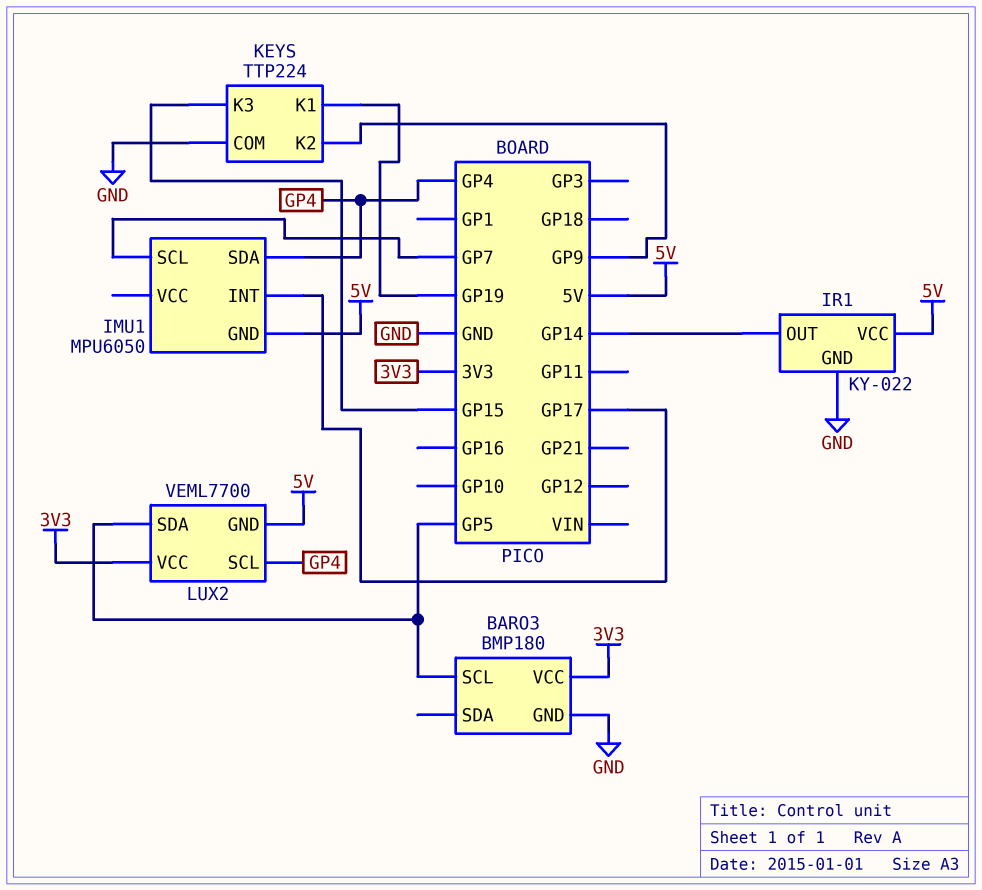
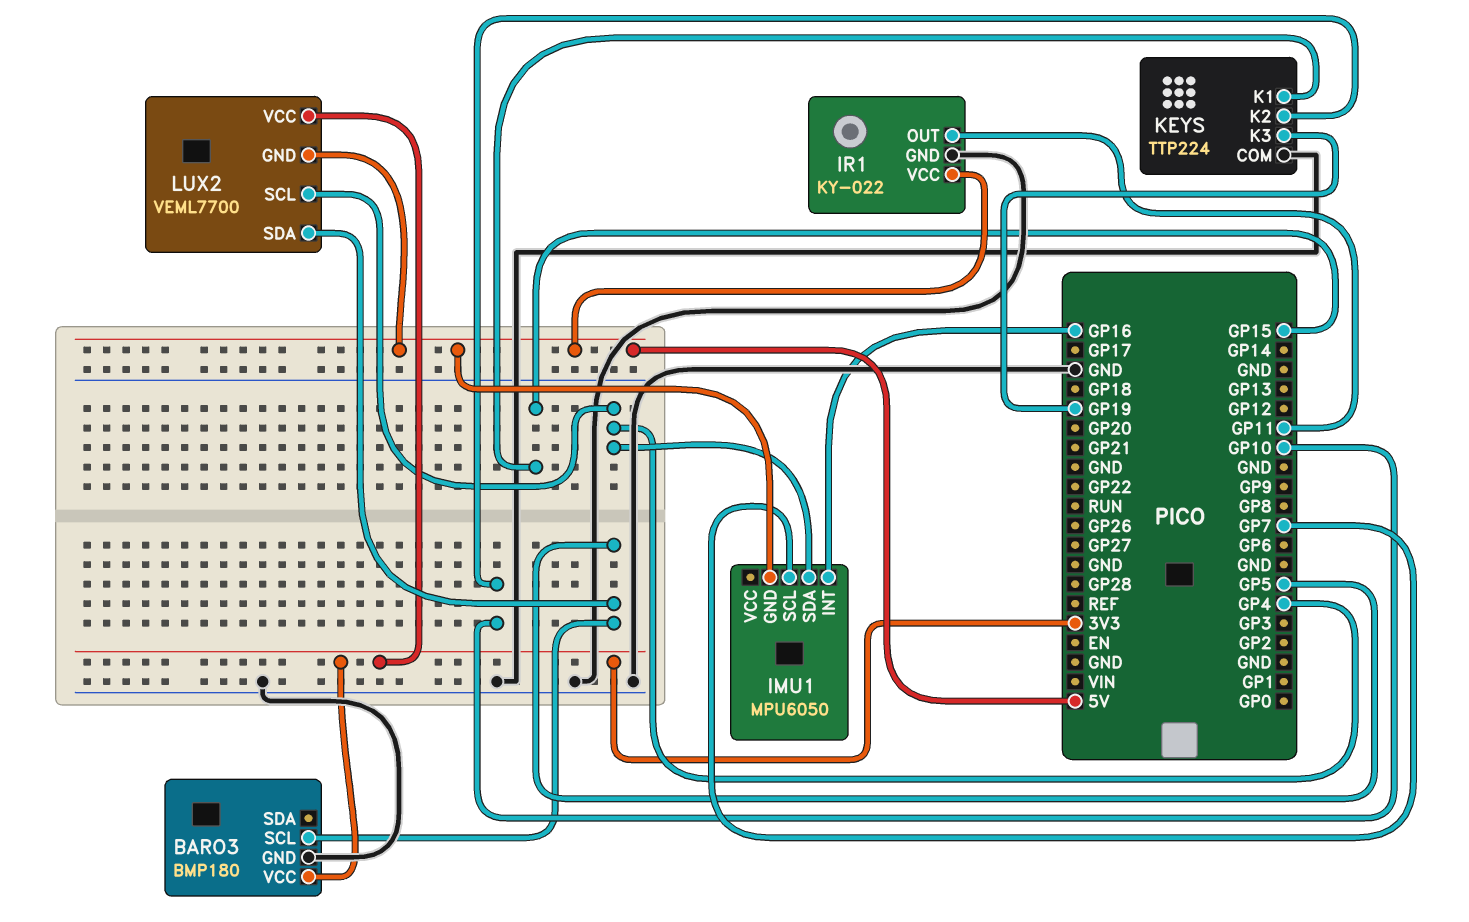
IMU1 pin INT: GP17 -> GP16
IR1 pin OUT: GP14 -> GP11
KEYS pin K1: GP19 -> GP15
KEYS pin K2: GP9 -> GP10
KEYS pin K3: GP15 -> GP19

